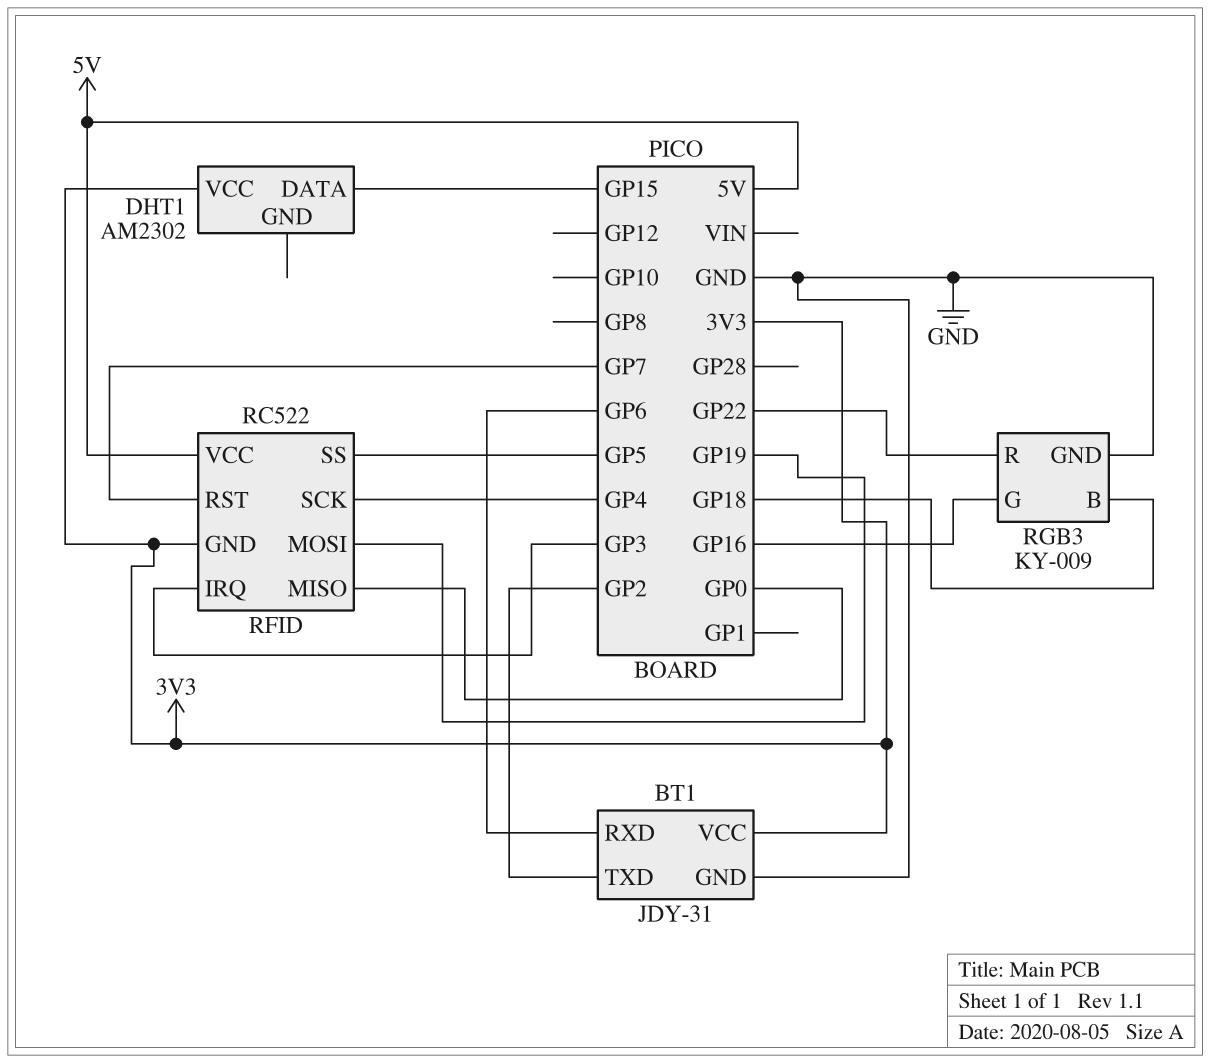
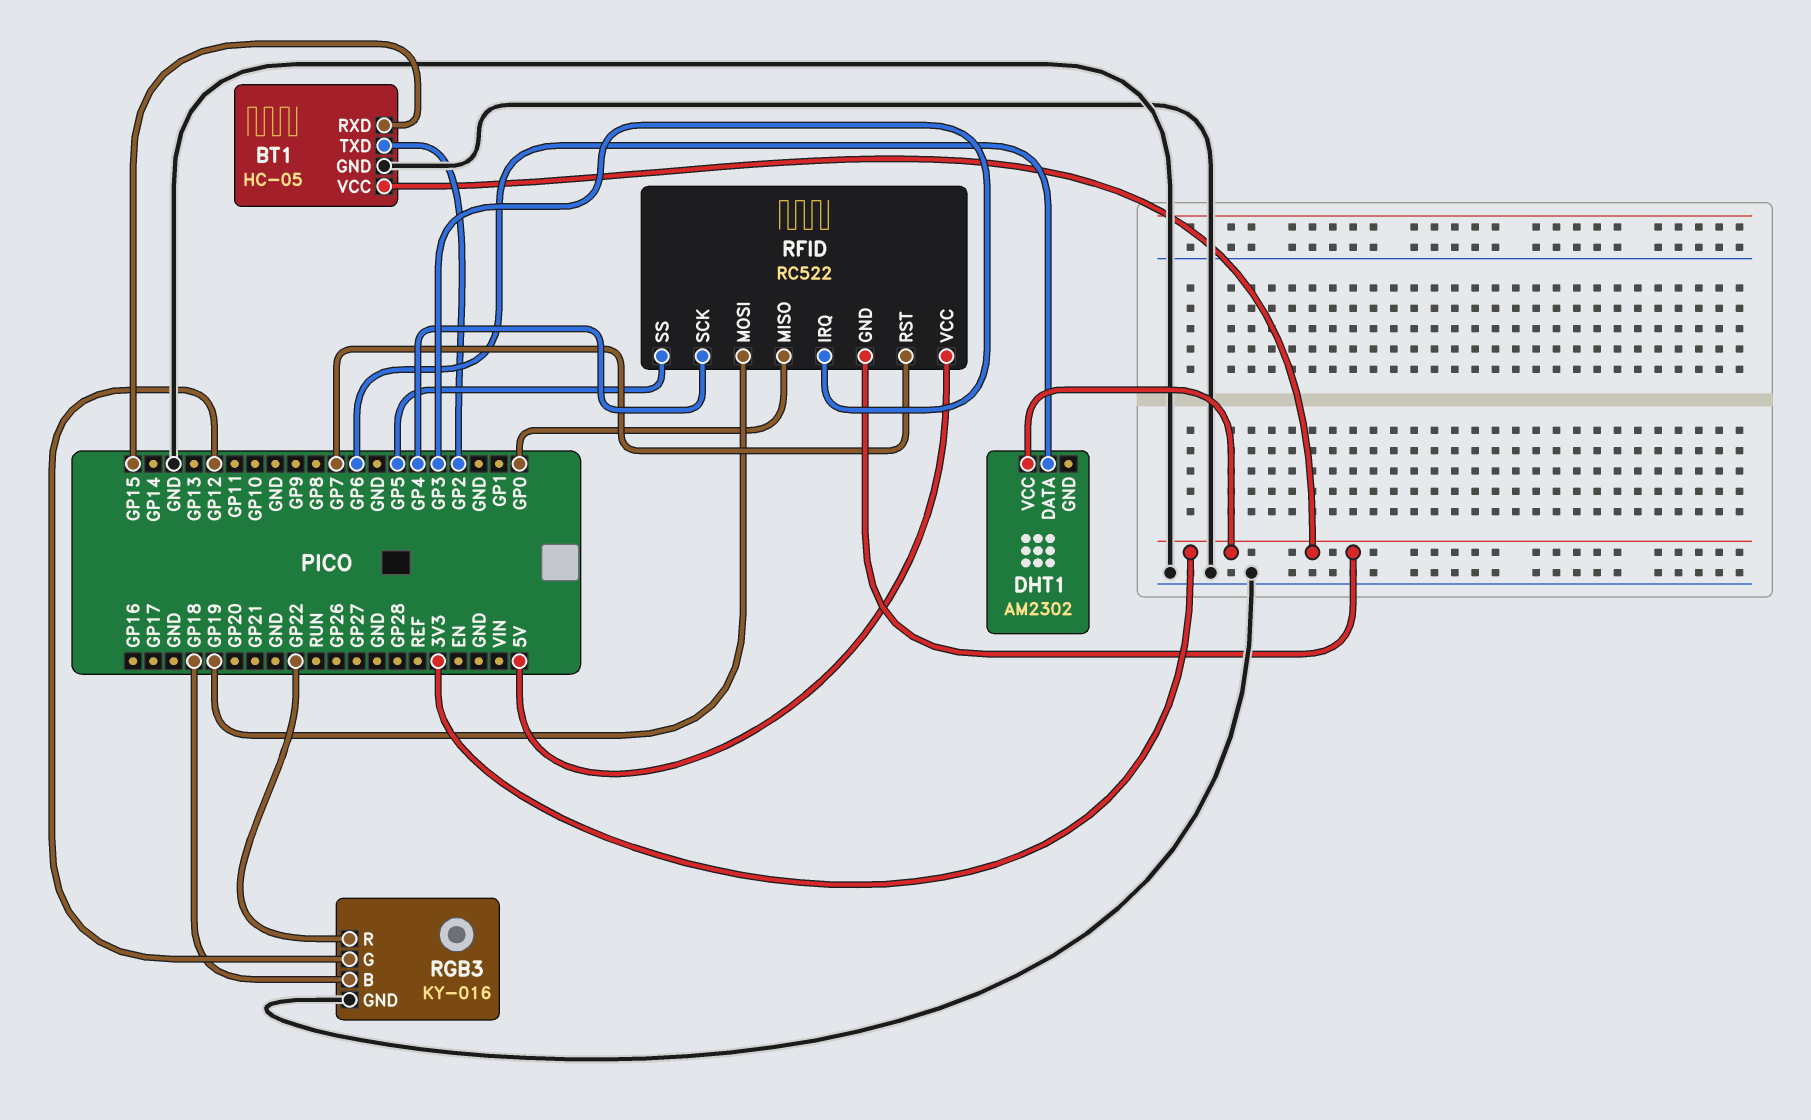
BT1: JDY-31 -> HC-05
BT1 pin RXD: GP6 -> GP15
DHT1 pin DATA: GP15 -> GP6
RGB3: KY-009 -> KY-016
RGB3 pin G: GP16 -> GP12

